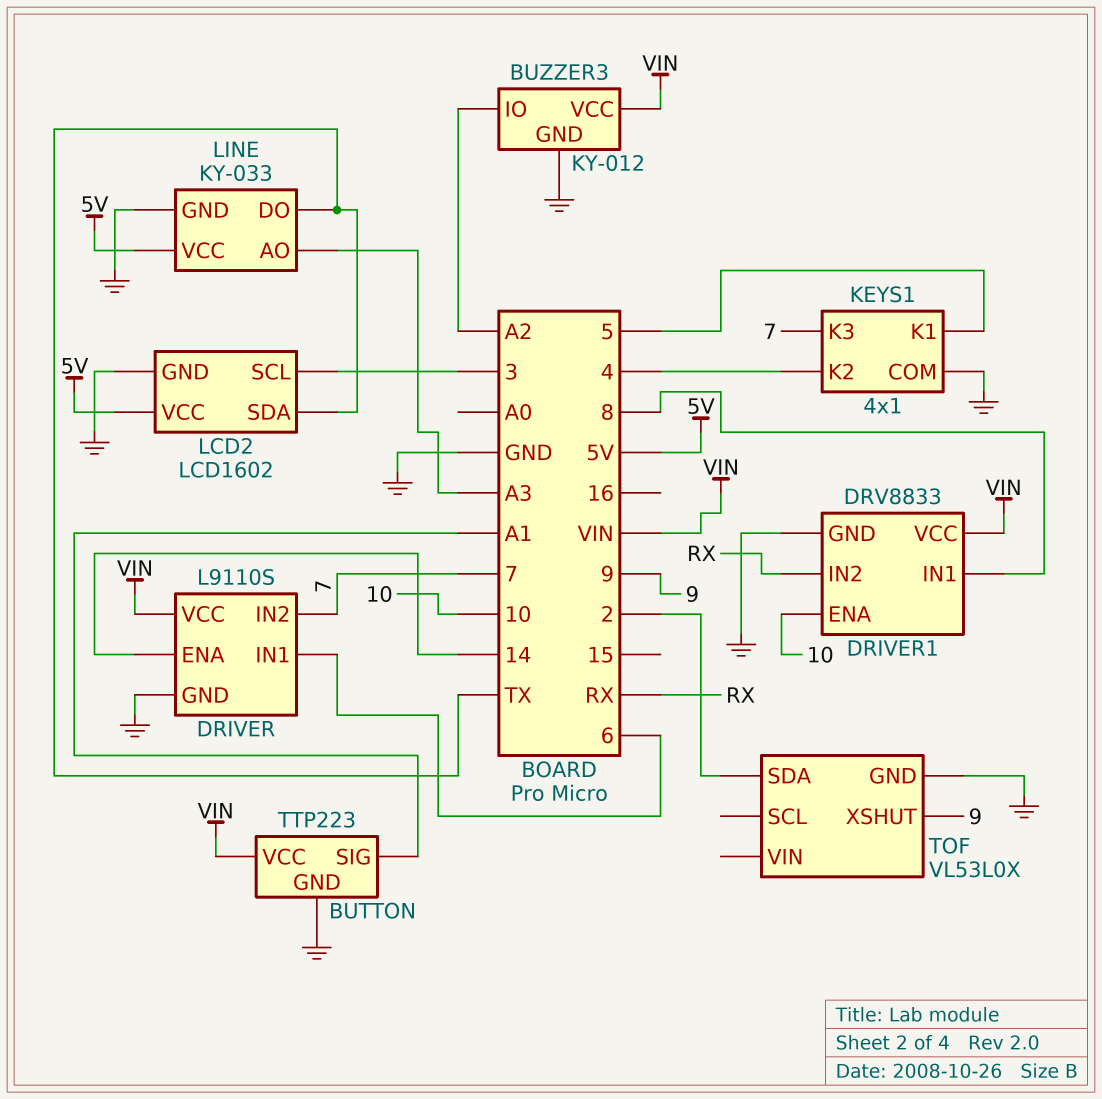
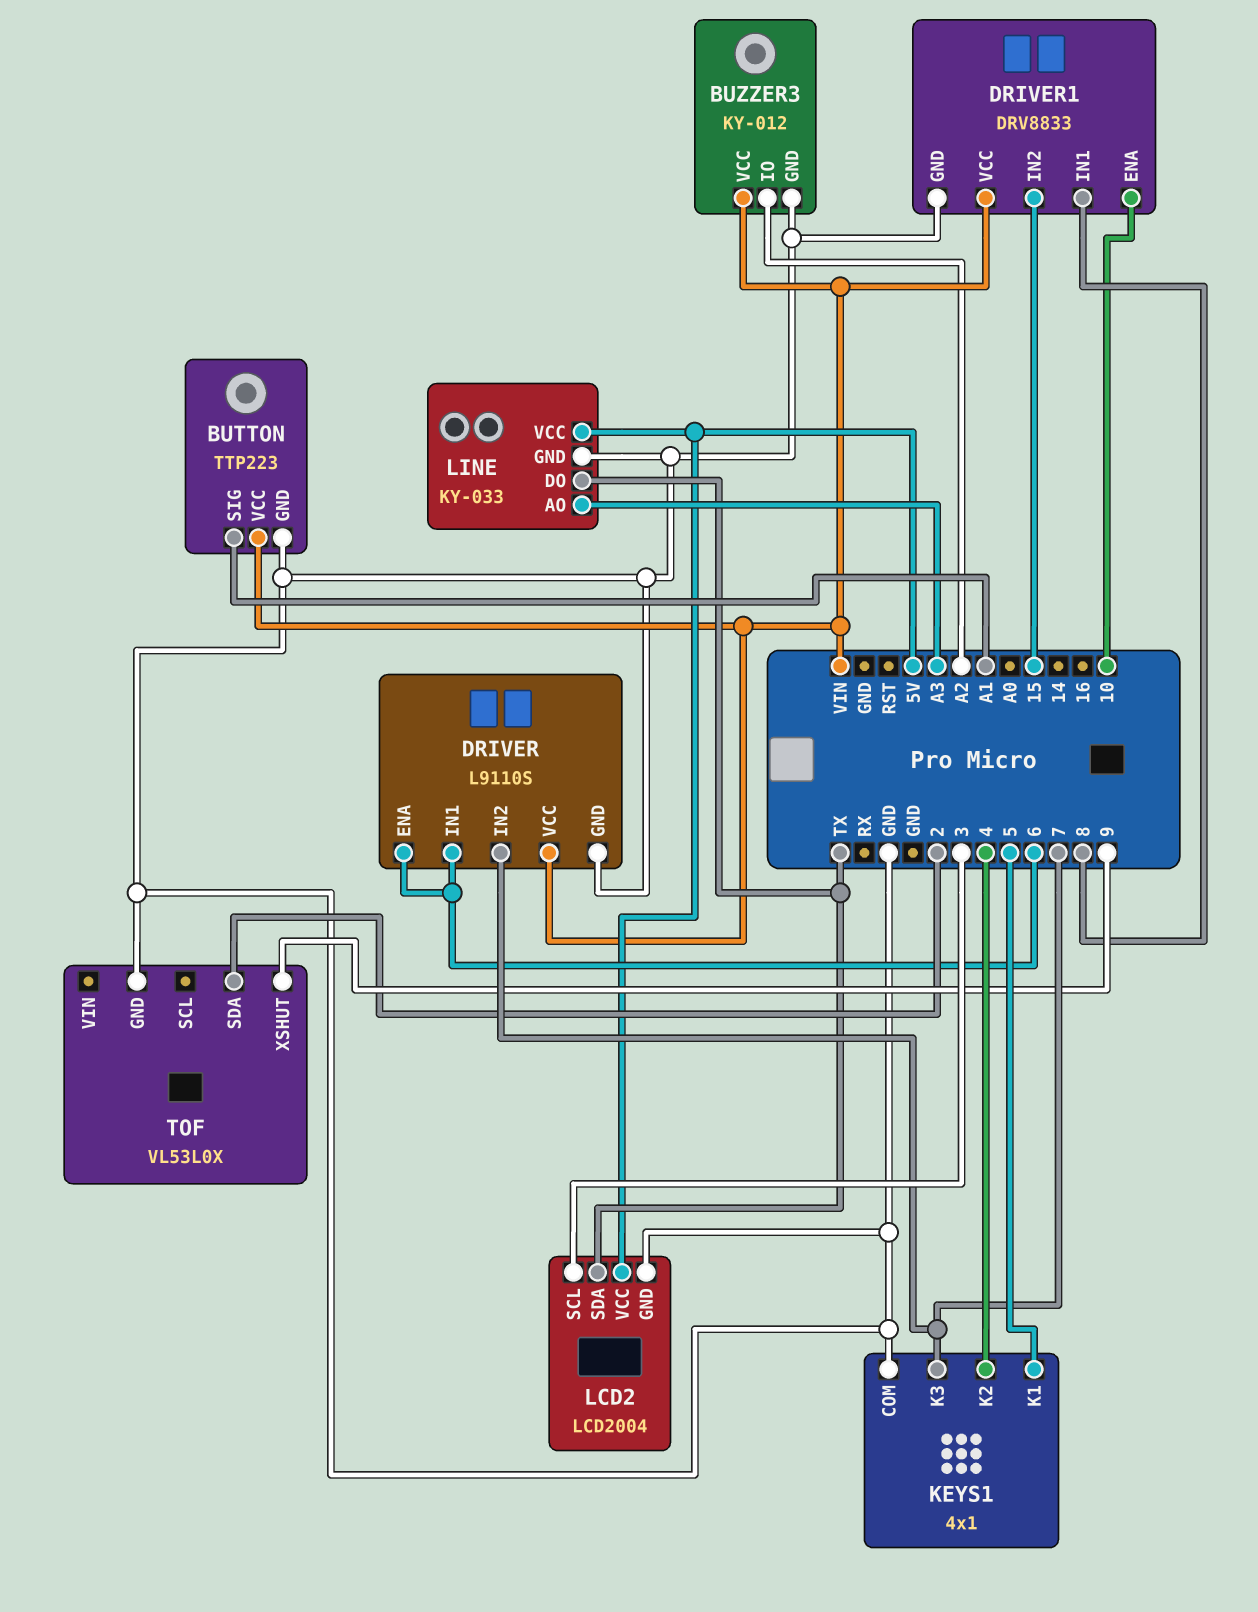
DRIVER pin ENA: 14 -> 6
DRIVER1 pin IN2: RX -> 15
LCD2: LCD1602 -> LCD2004

